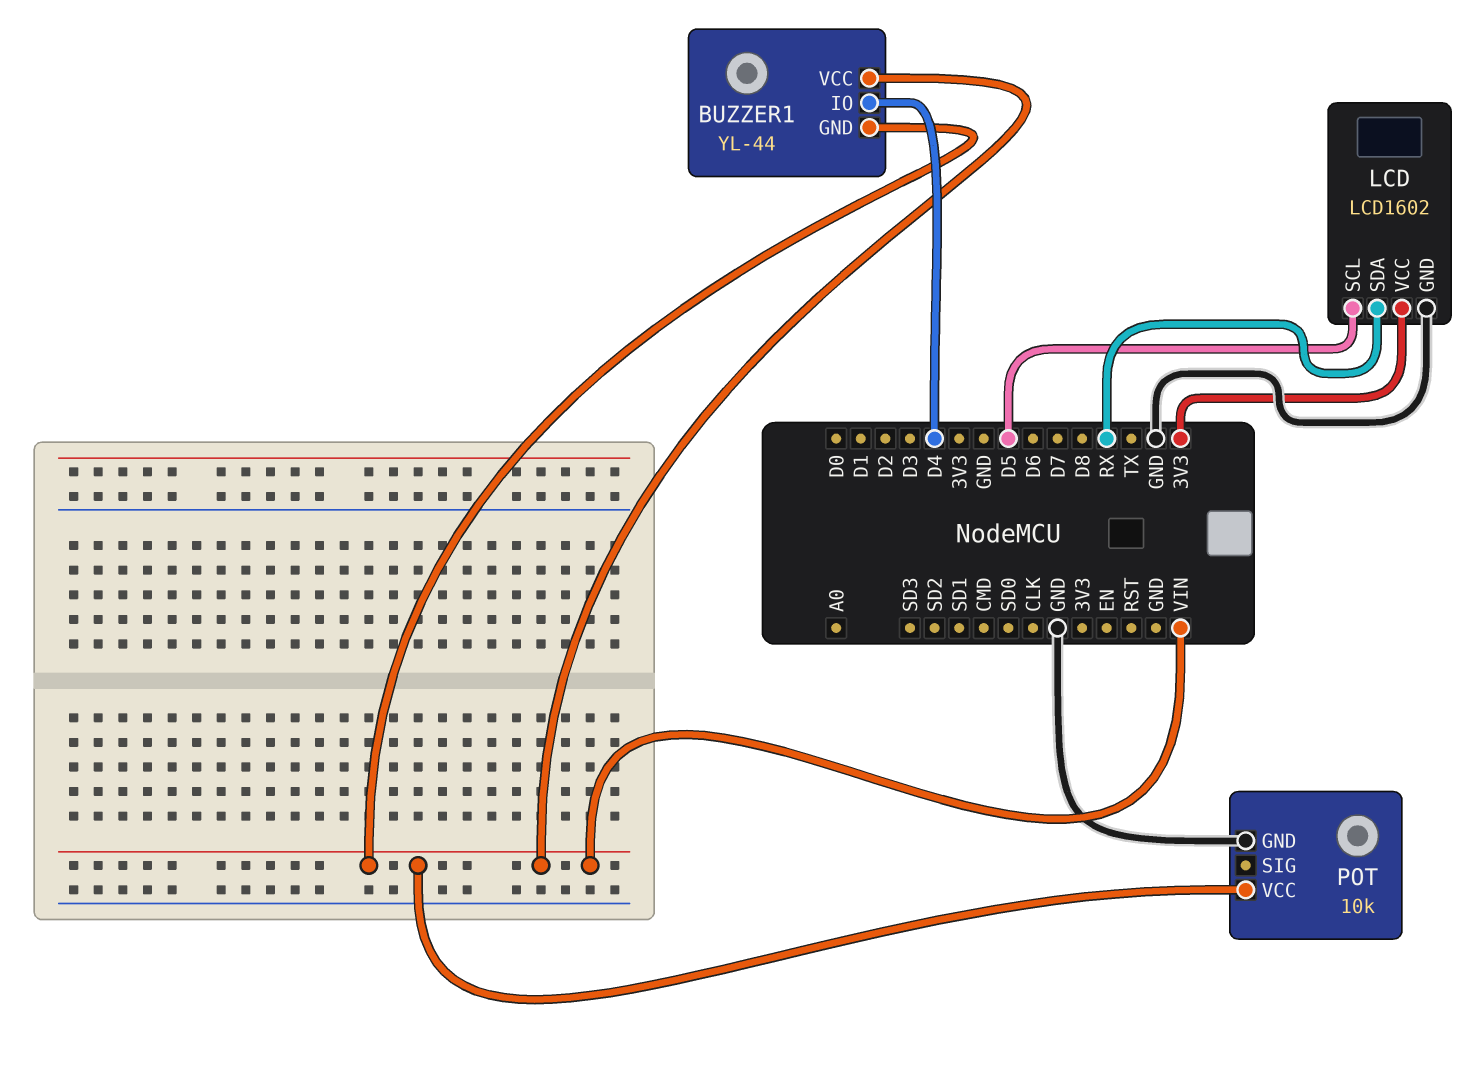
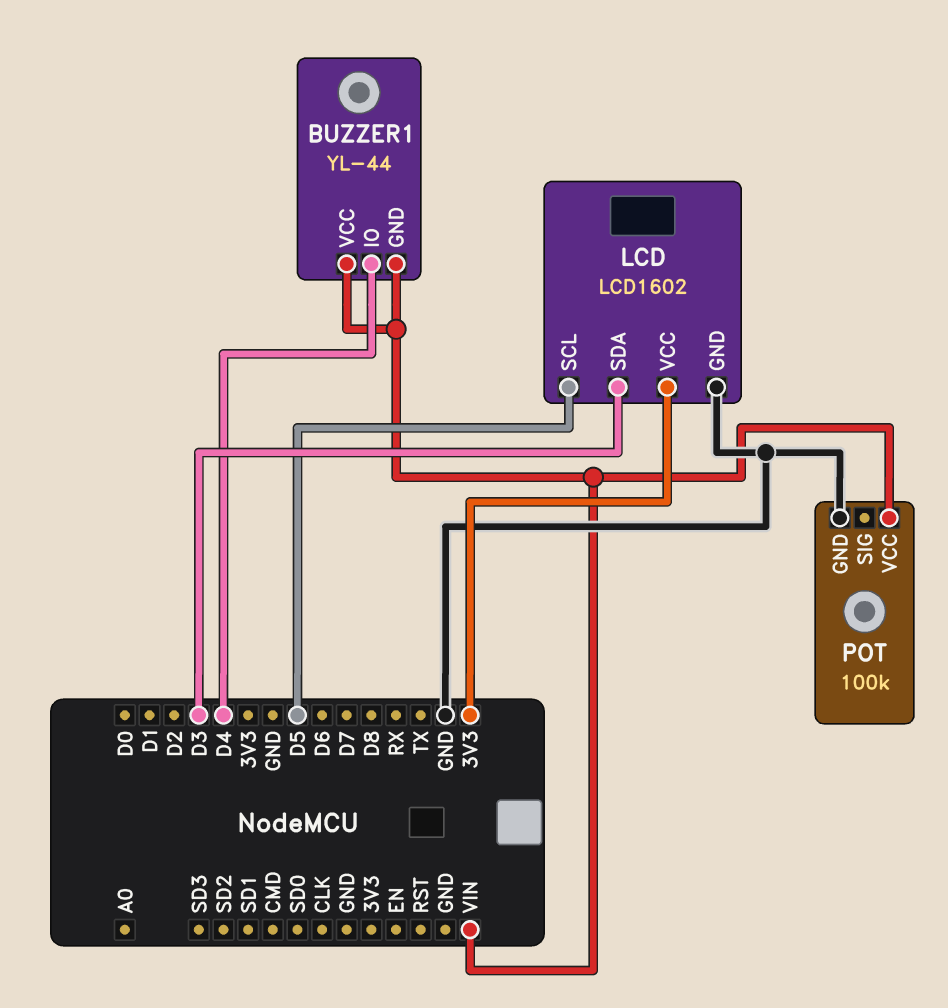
LCD pin SDA: RX -> D3
POT: 10k -> 100k

